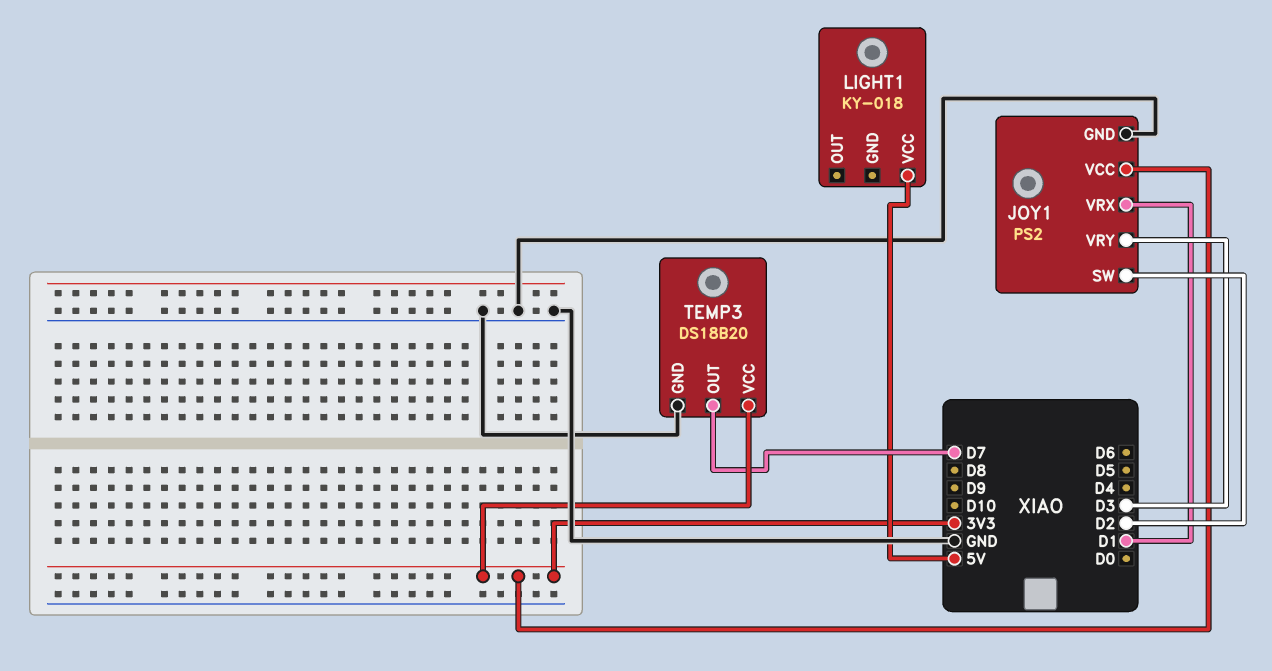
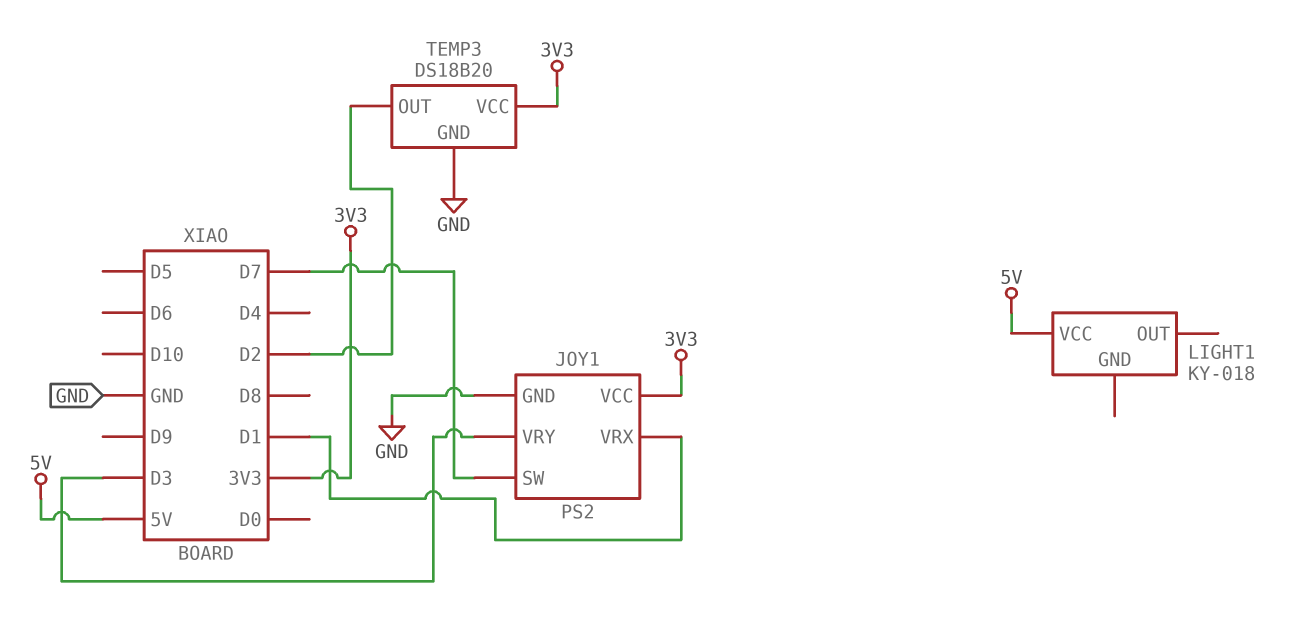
JOY1 pin SW: D2 -> D7
TEMP3 pin OUT: D7 -> D2

